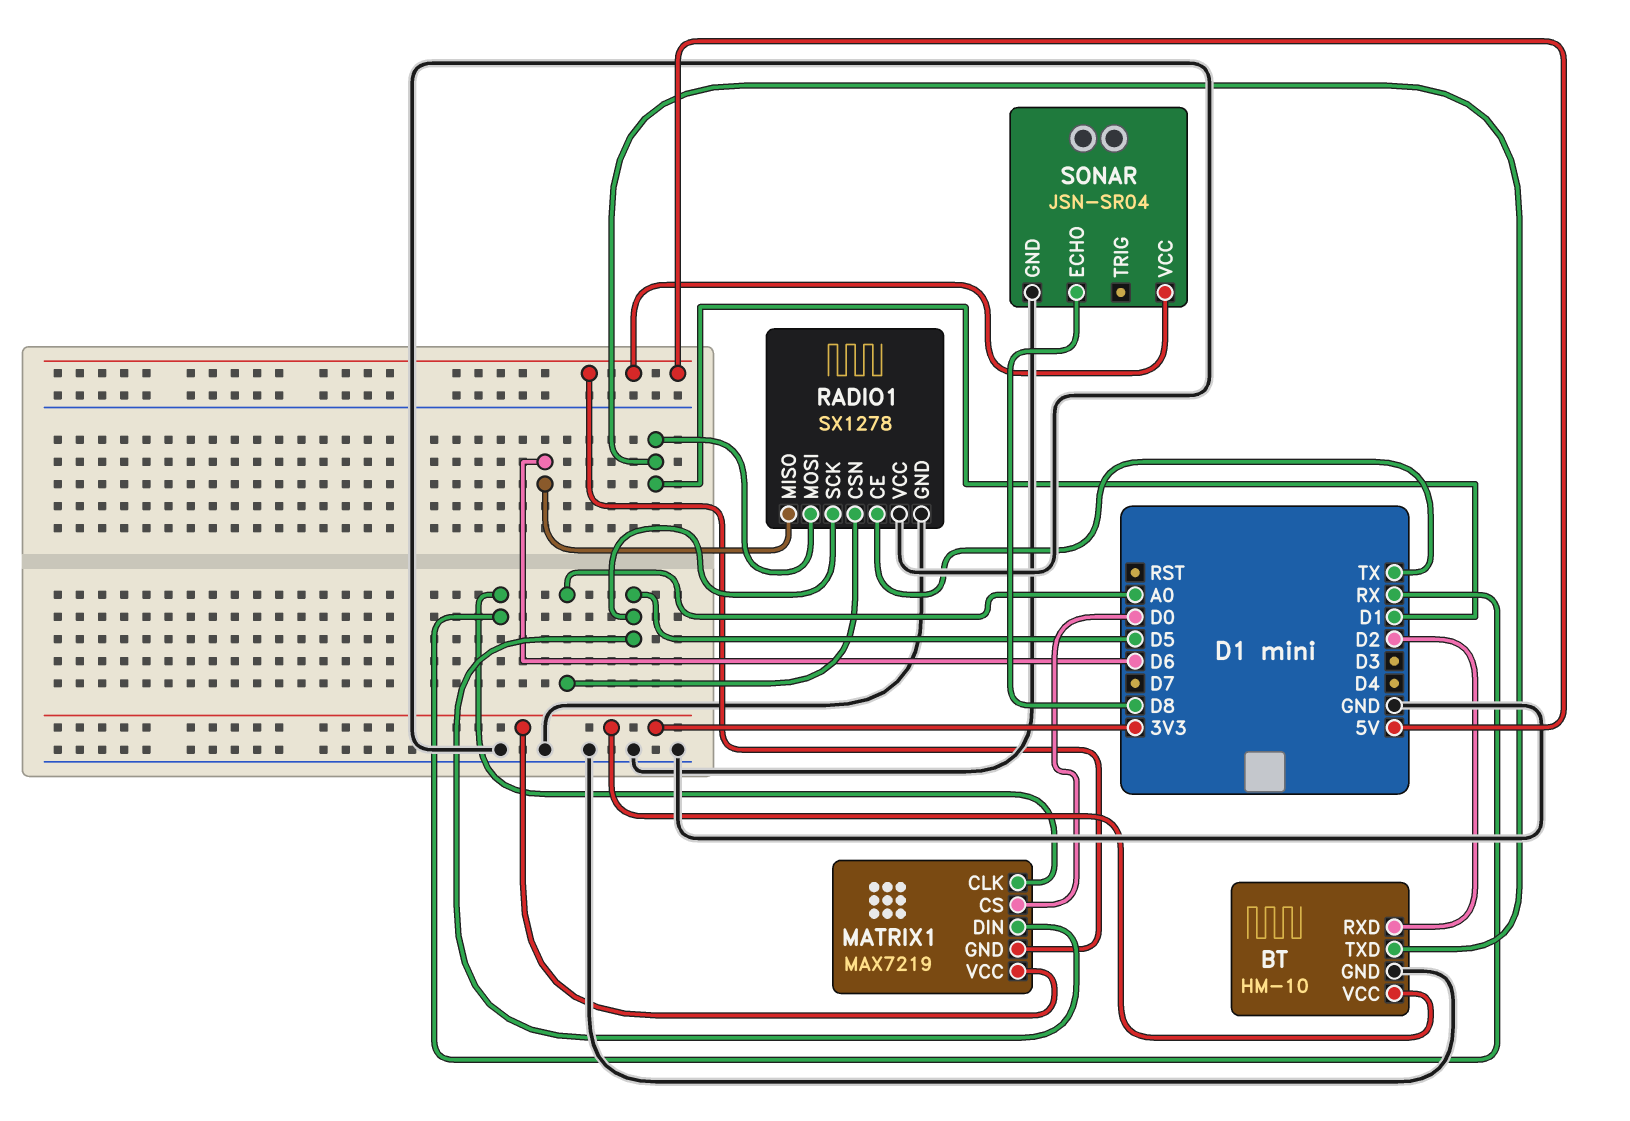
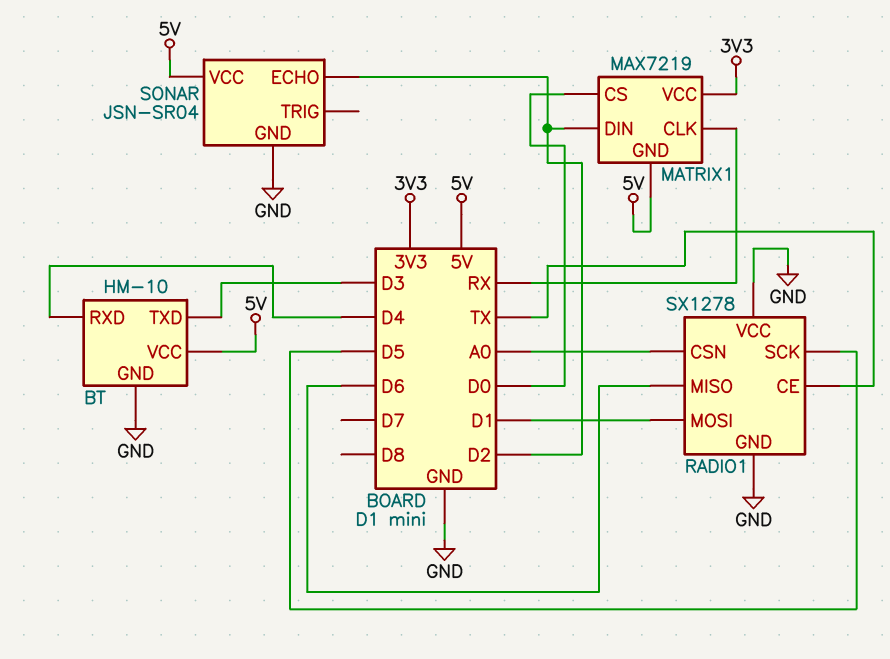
BT pin RXD: D2 -> D4
BT pin TXD: D1 -> D3
BT pin VCC: 3V3 -> 5V
MATRIX1 pin DIN: D5 -> D2
SONAR pin ECHO: D8 -> D2

